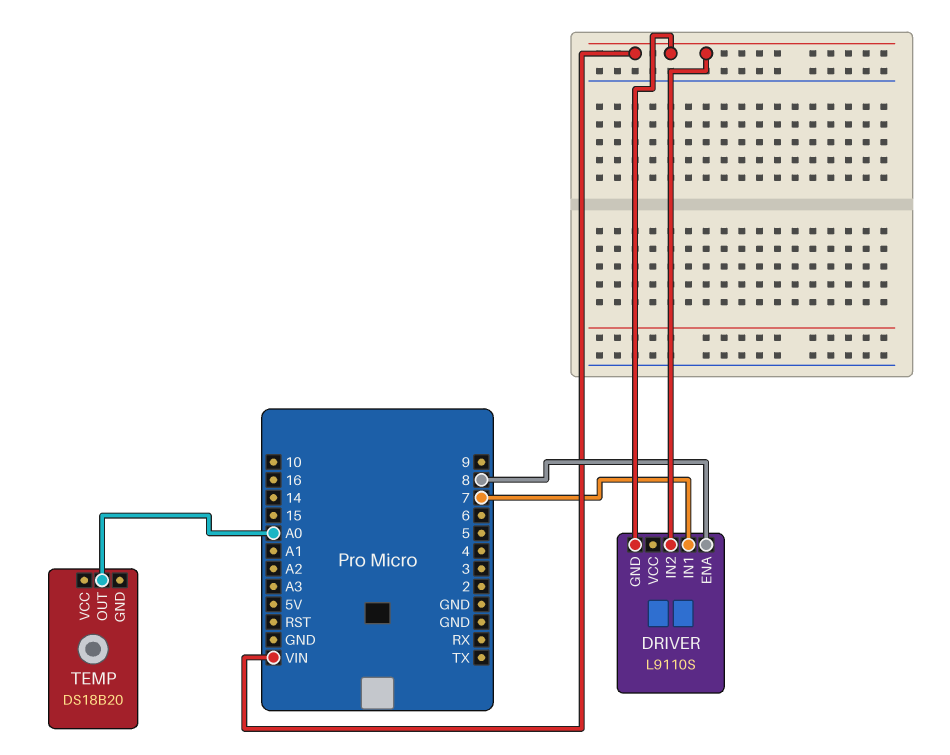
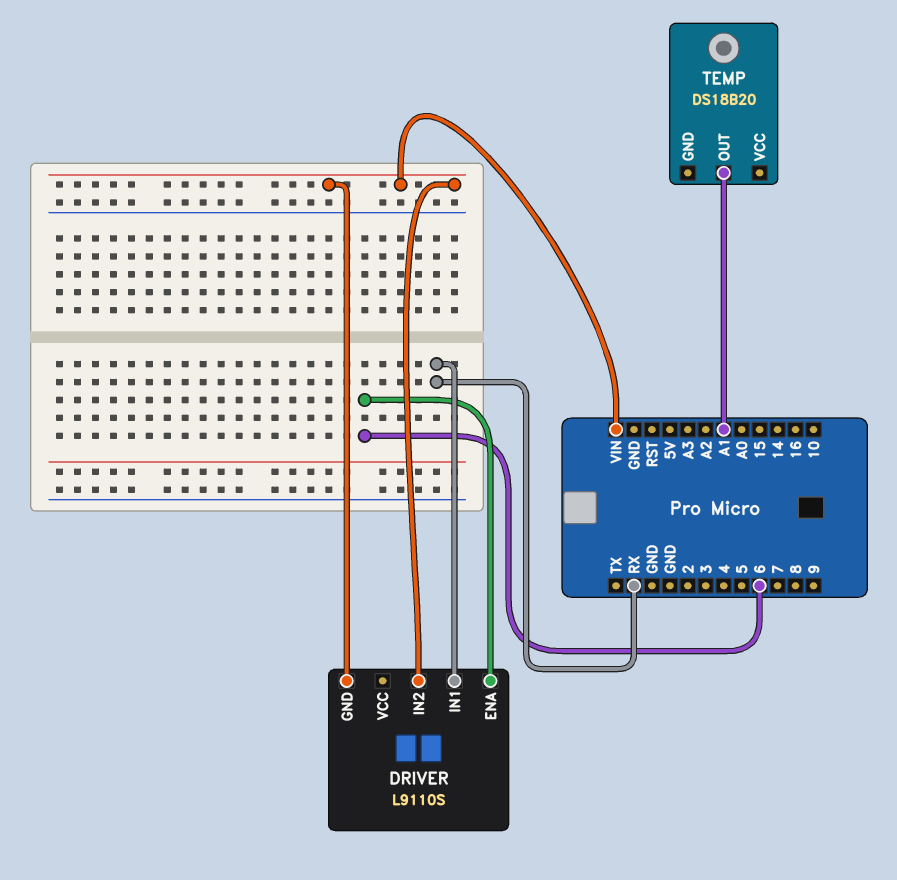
DRIVER pin ENA: 8 -> 6
DRIVER pin IN1: 7 -> RX
TEMP pin OUT: A0 -> A1

